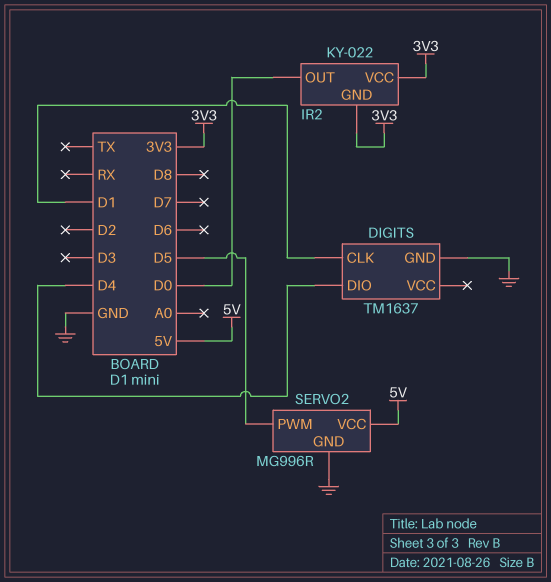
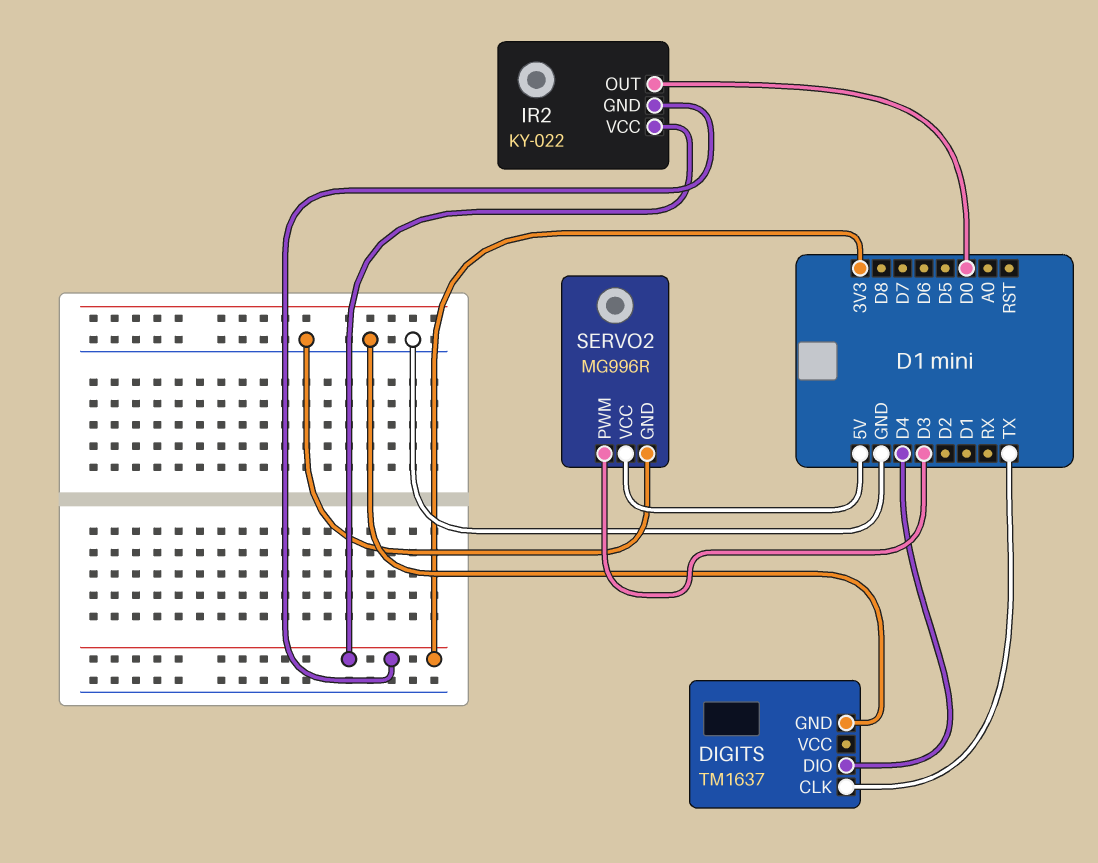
DIGITS pin CLK: D1 -> TX
SERVO2 pin PWM: D5 -> D3

